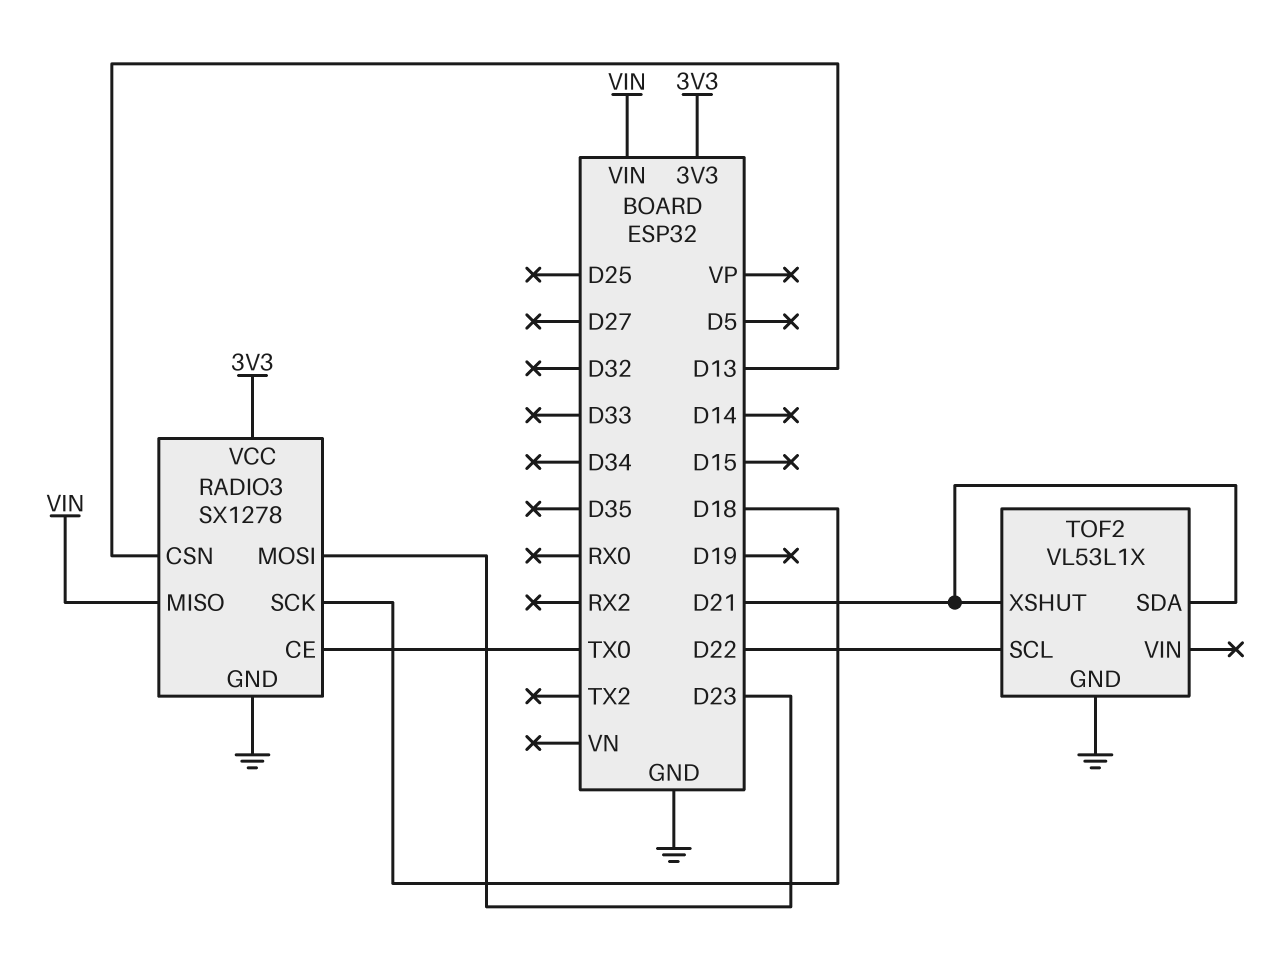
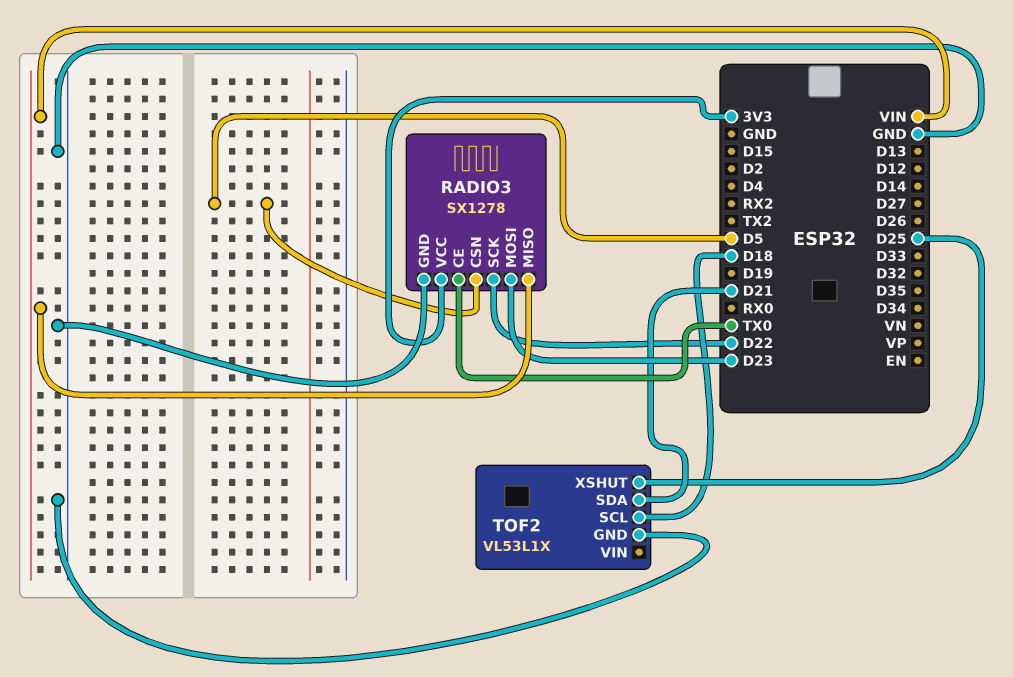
RADIO3 pin CSN: D13 -> D5
RADIO3 pin SCK: D18 -> D22
TOF2 pin SCL: D22 -> D18
TOF2 pin XSHUT: D21 -> D25

